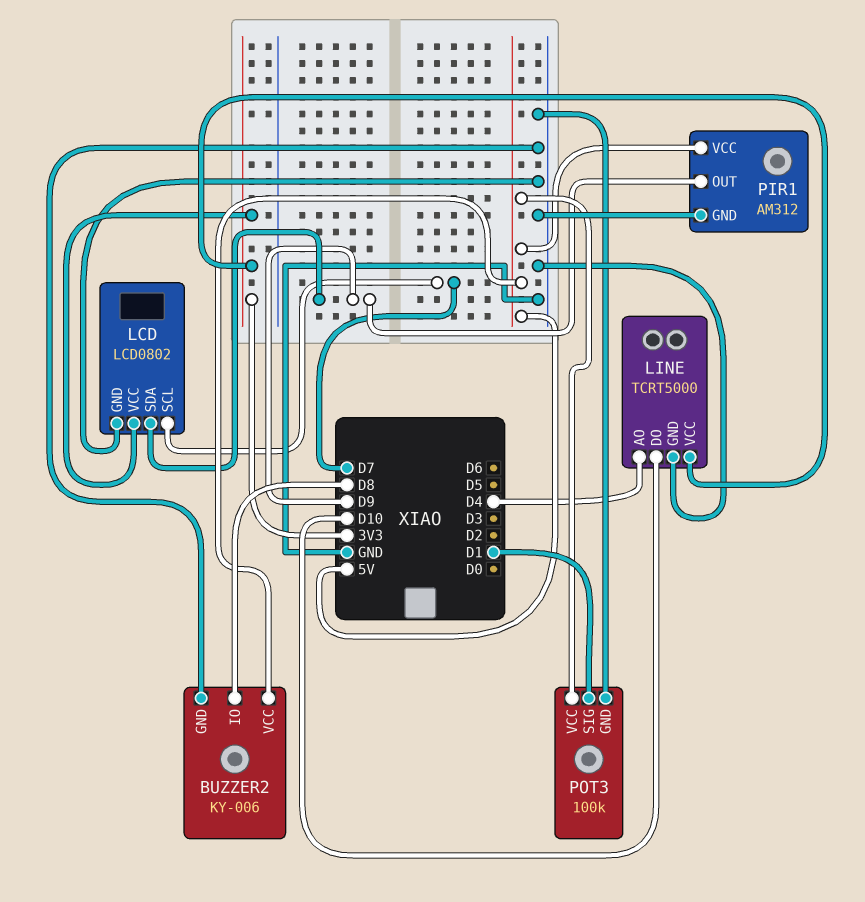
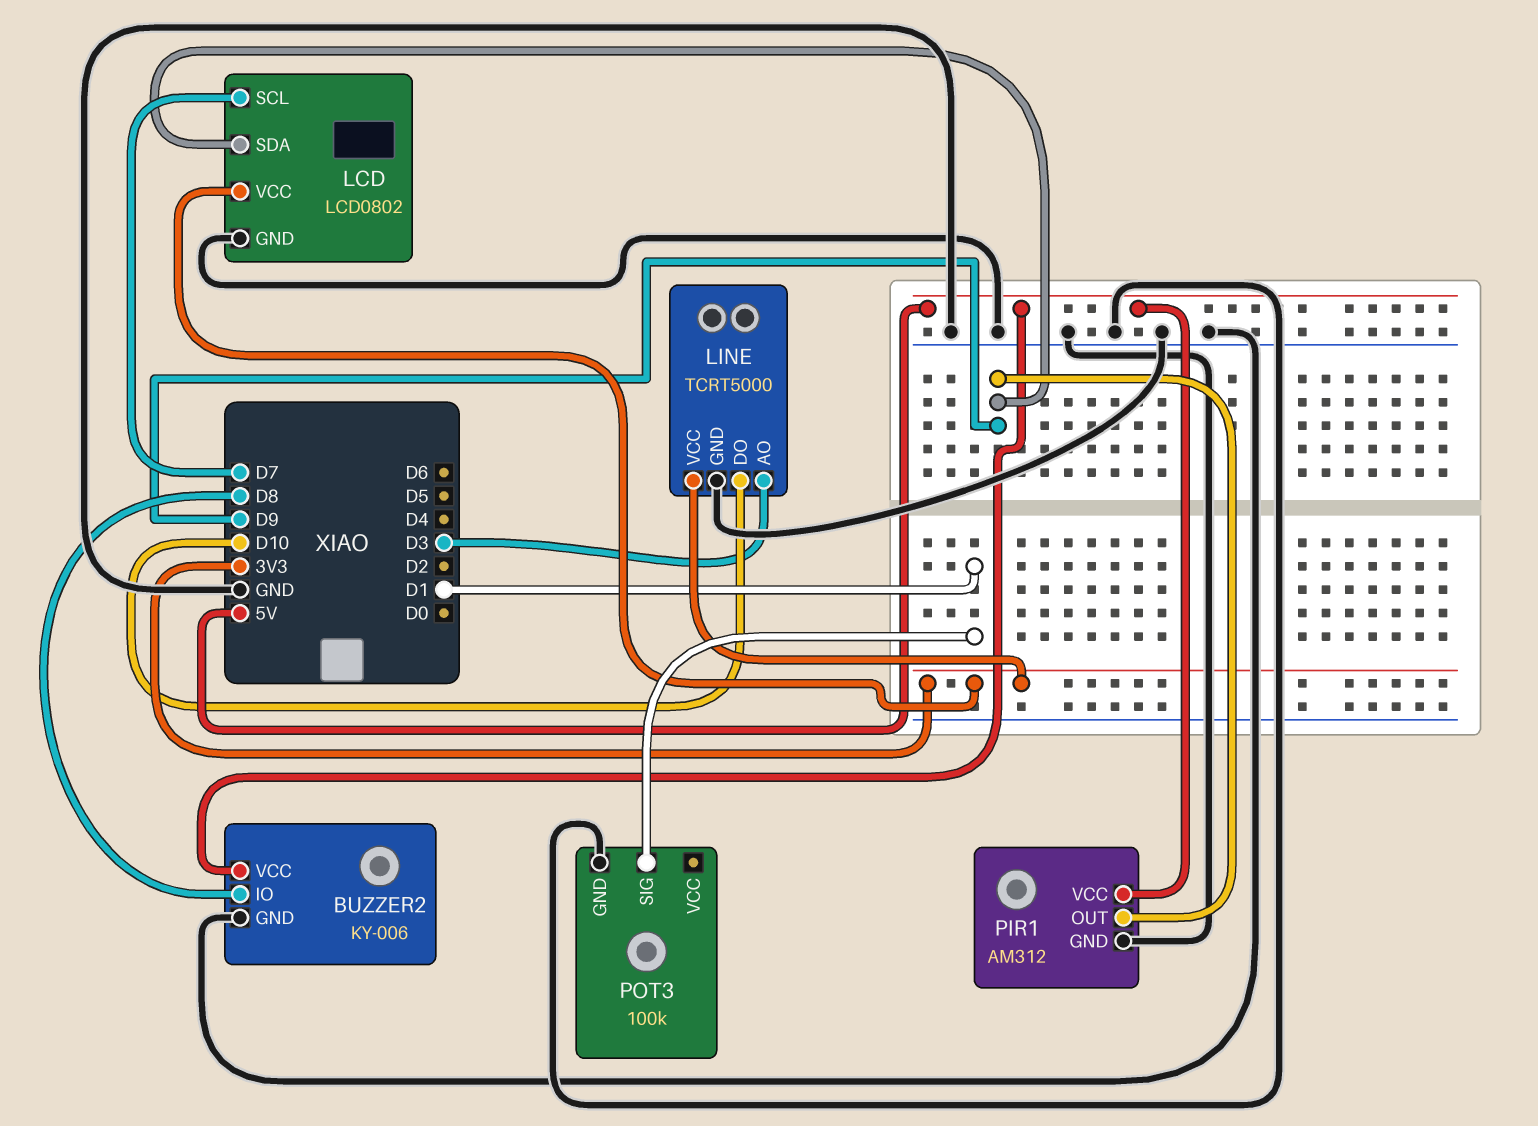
LINE pin AO: D4 -> D3
POT3 pin VCC: 5V -> none

